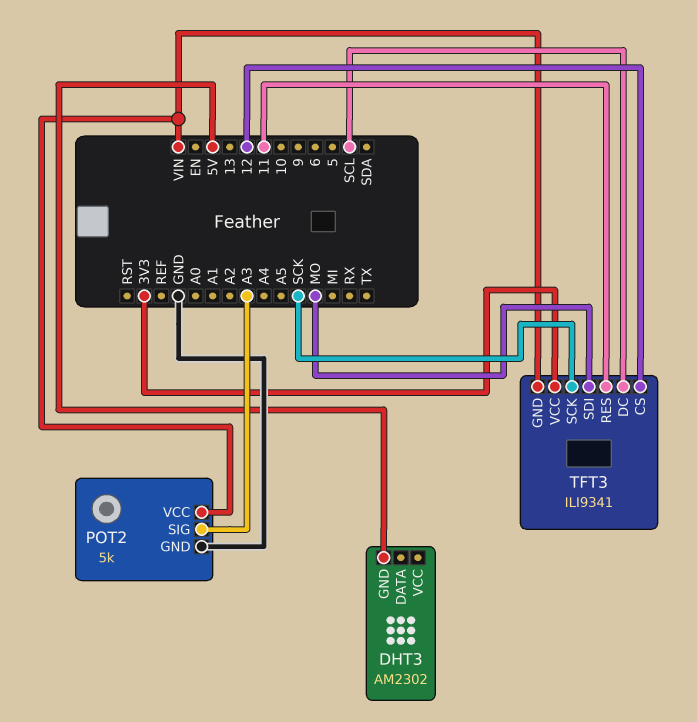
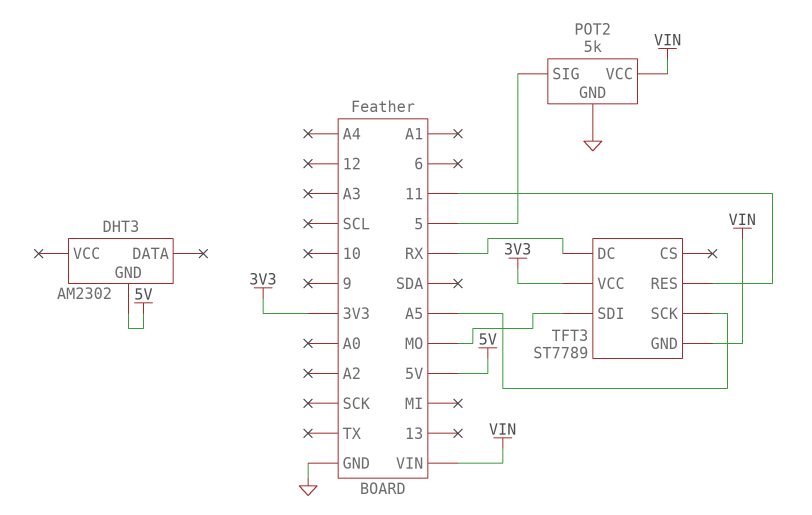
POT2 pin SIG: A3 -> 5
TFT3: ILI9341 -> ST7789
TFT3 pin CS: 12 -> none
TFT3 pin DC: SCL -> RX
TFT3 pin SCK: SCK -> A5

